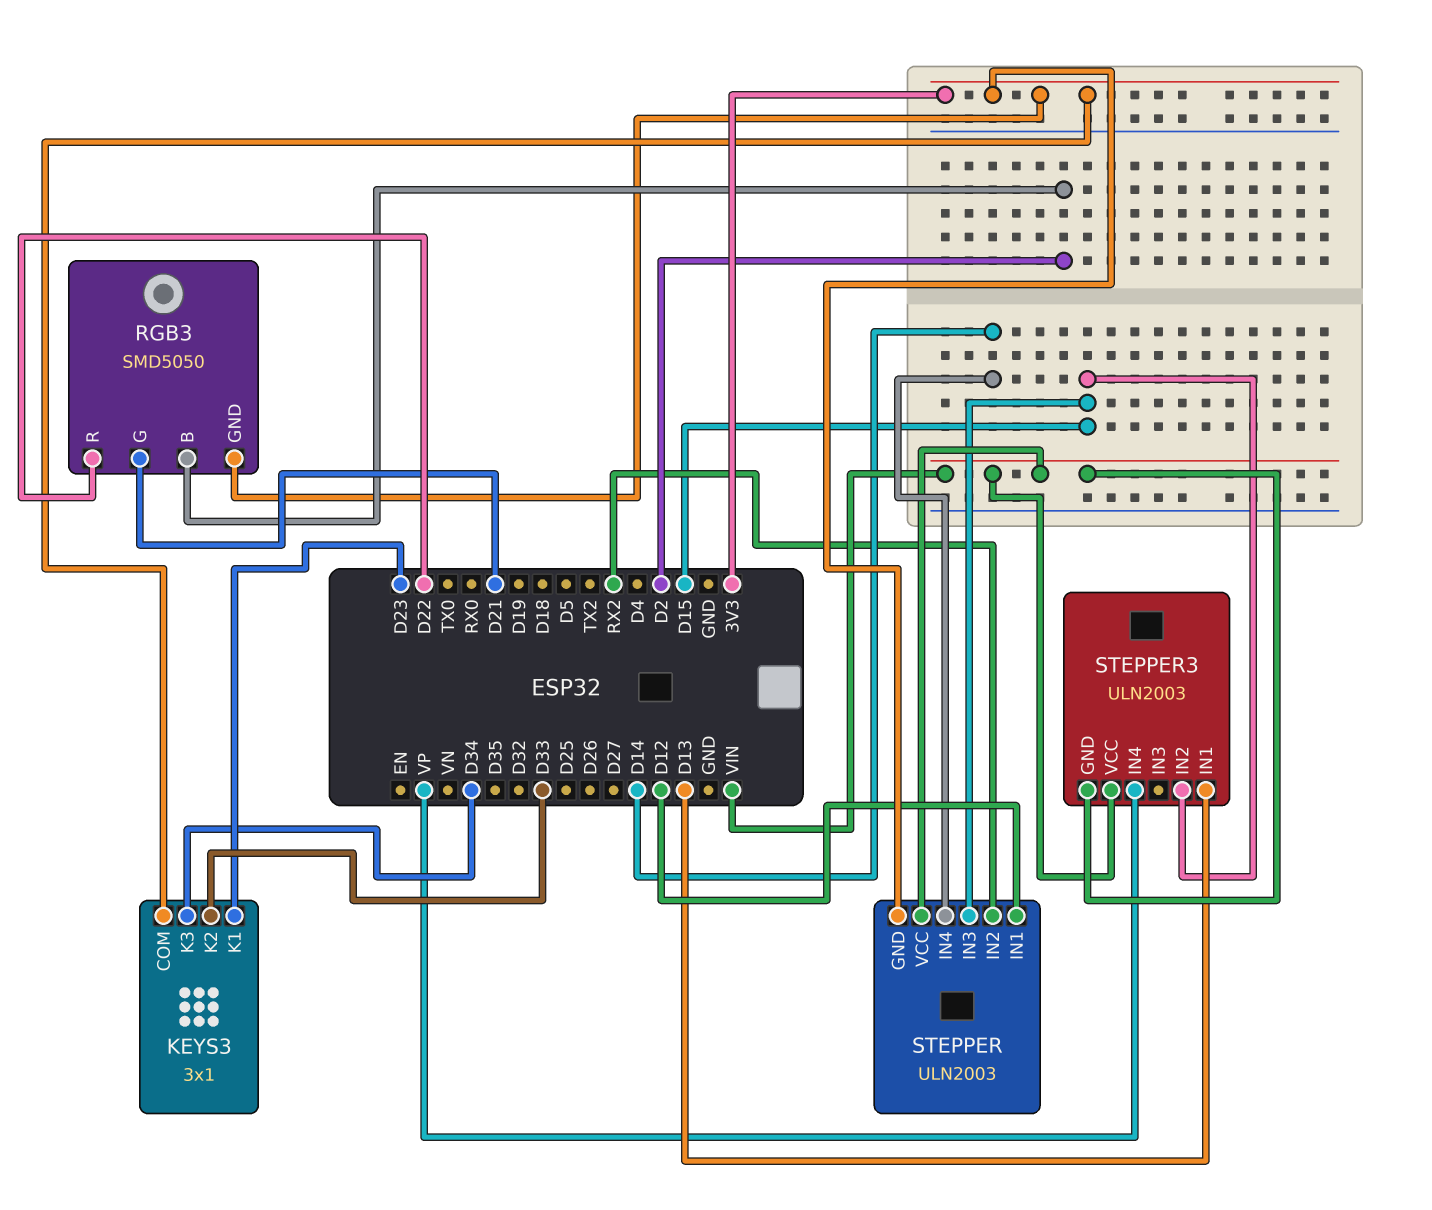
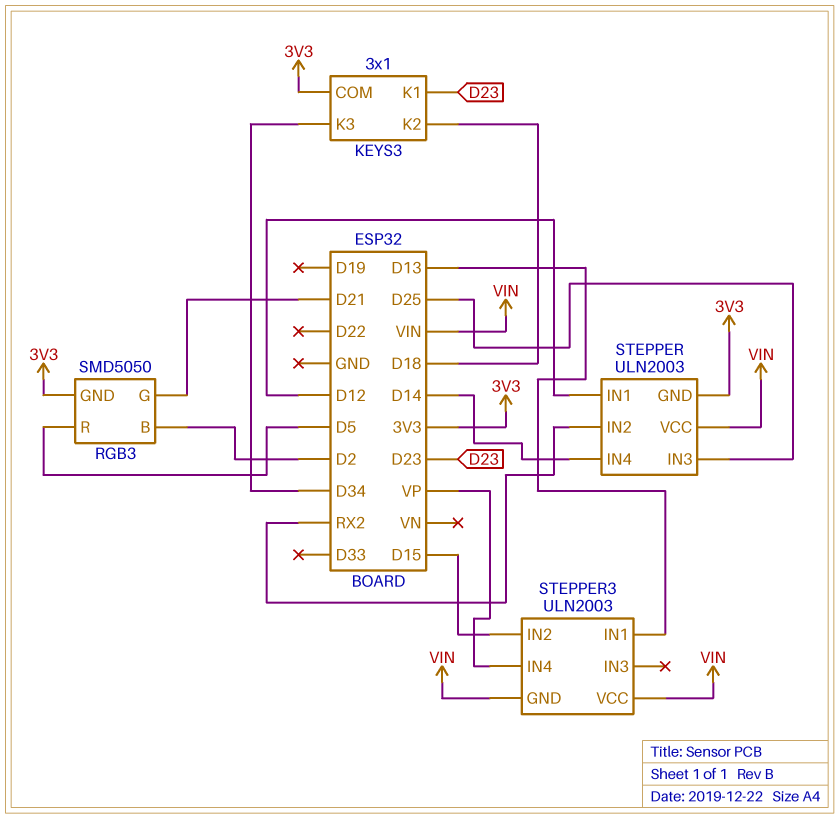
KEYS3 pin K2: D33 -> D18
RGB3 pin R: D22 -> D5
STEPPER pin IN3: D15 -> D25

